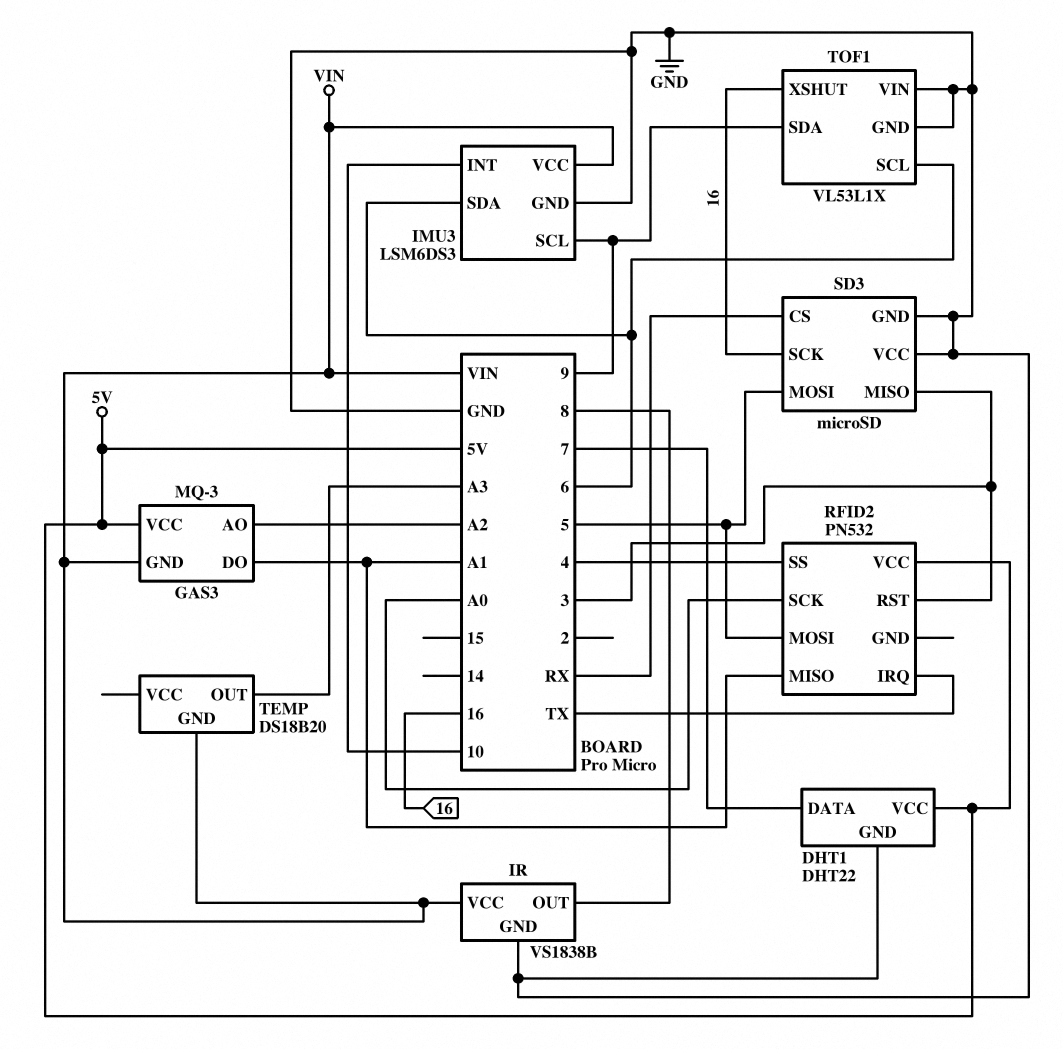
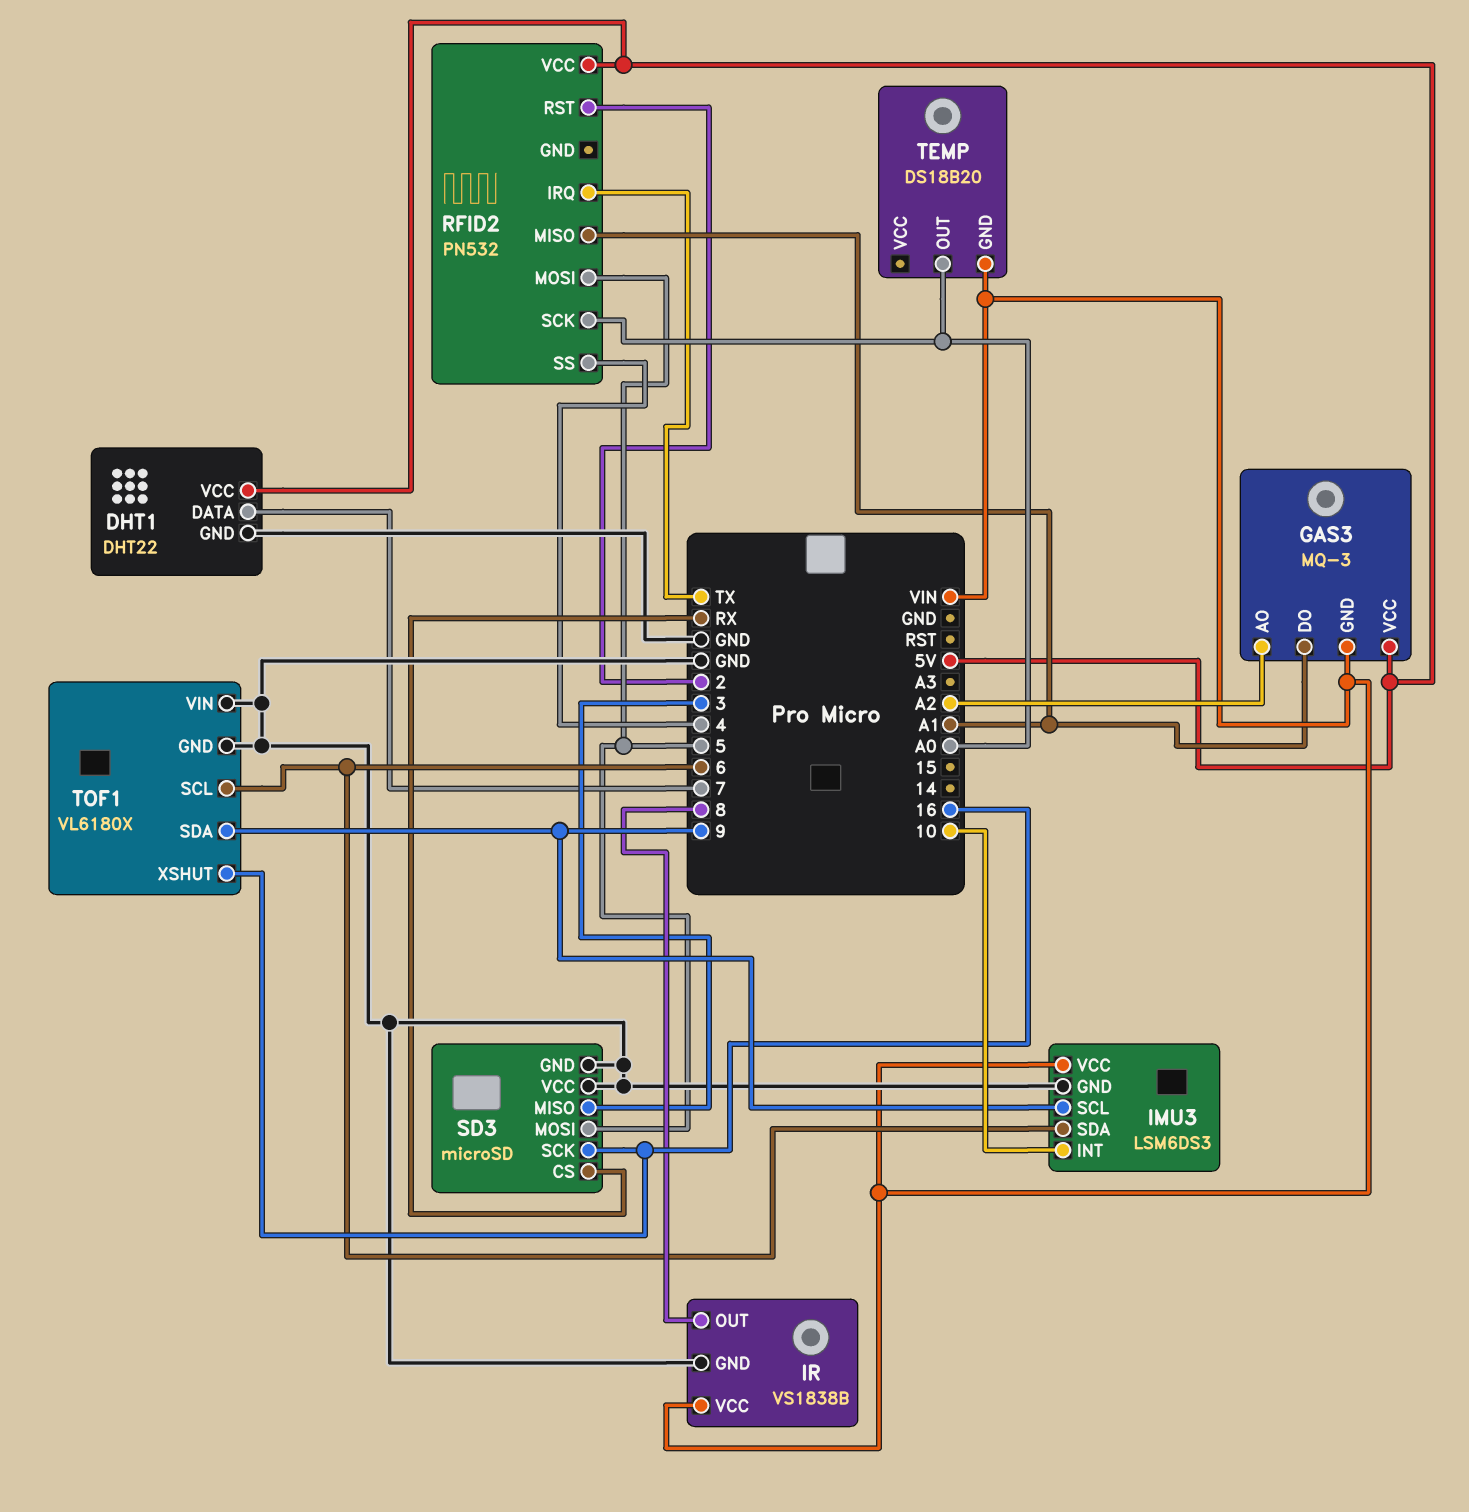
RFID2 pin RST: 3 -> 2
TEMP pin OUT: A3 -> A0
TOF1: VL53L1X -> VL6180X

